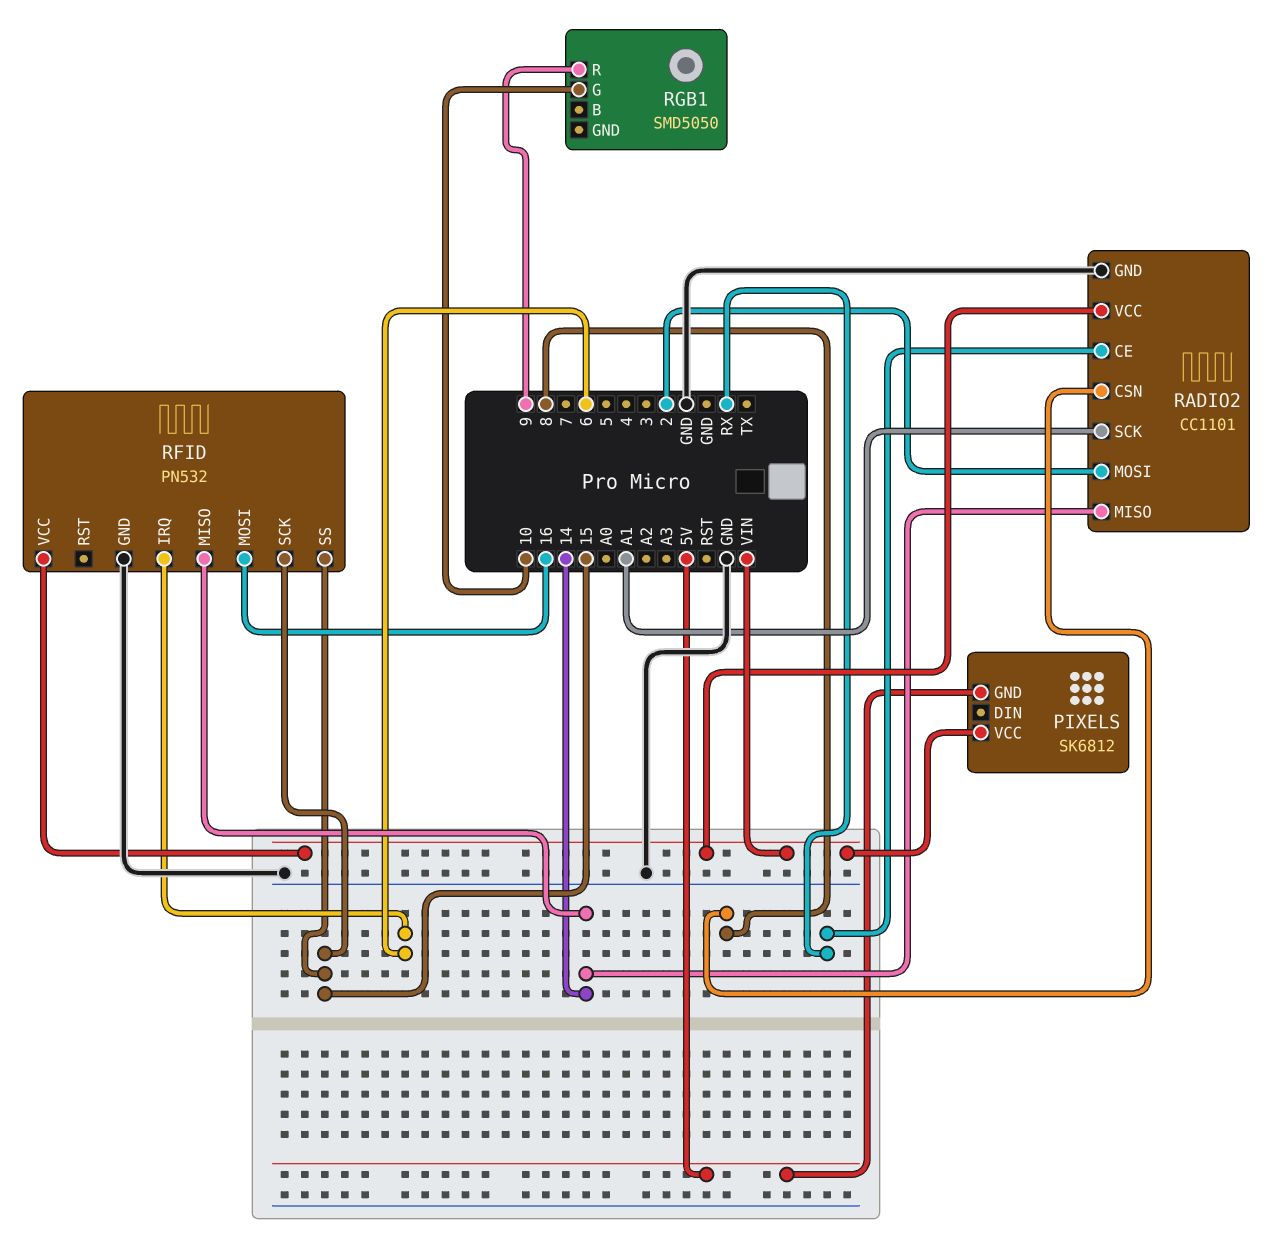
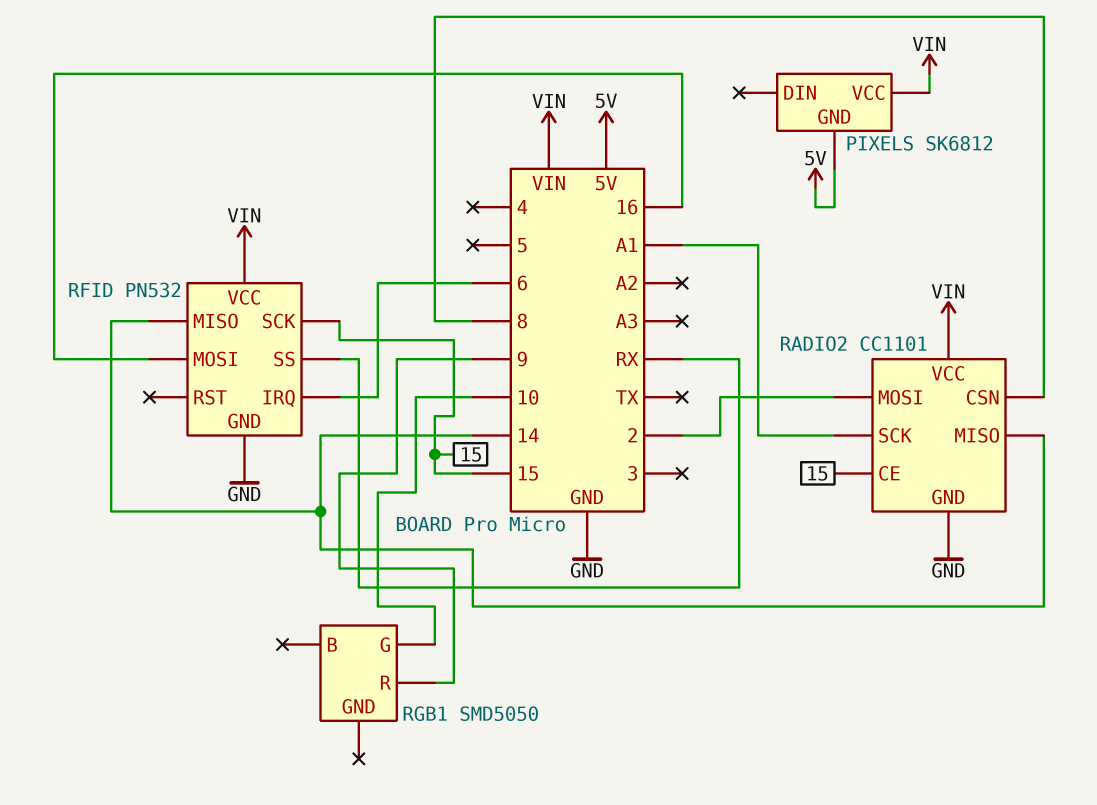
RADIO2 pin CE: RX -> 15
RFID pin SS: 15 -> RX

